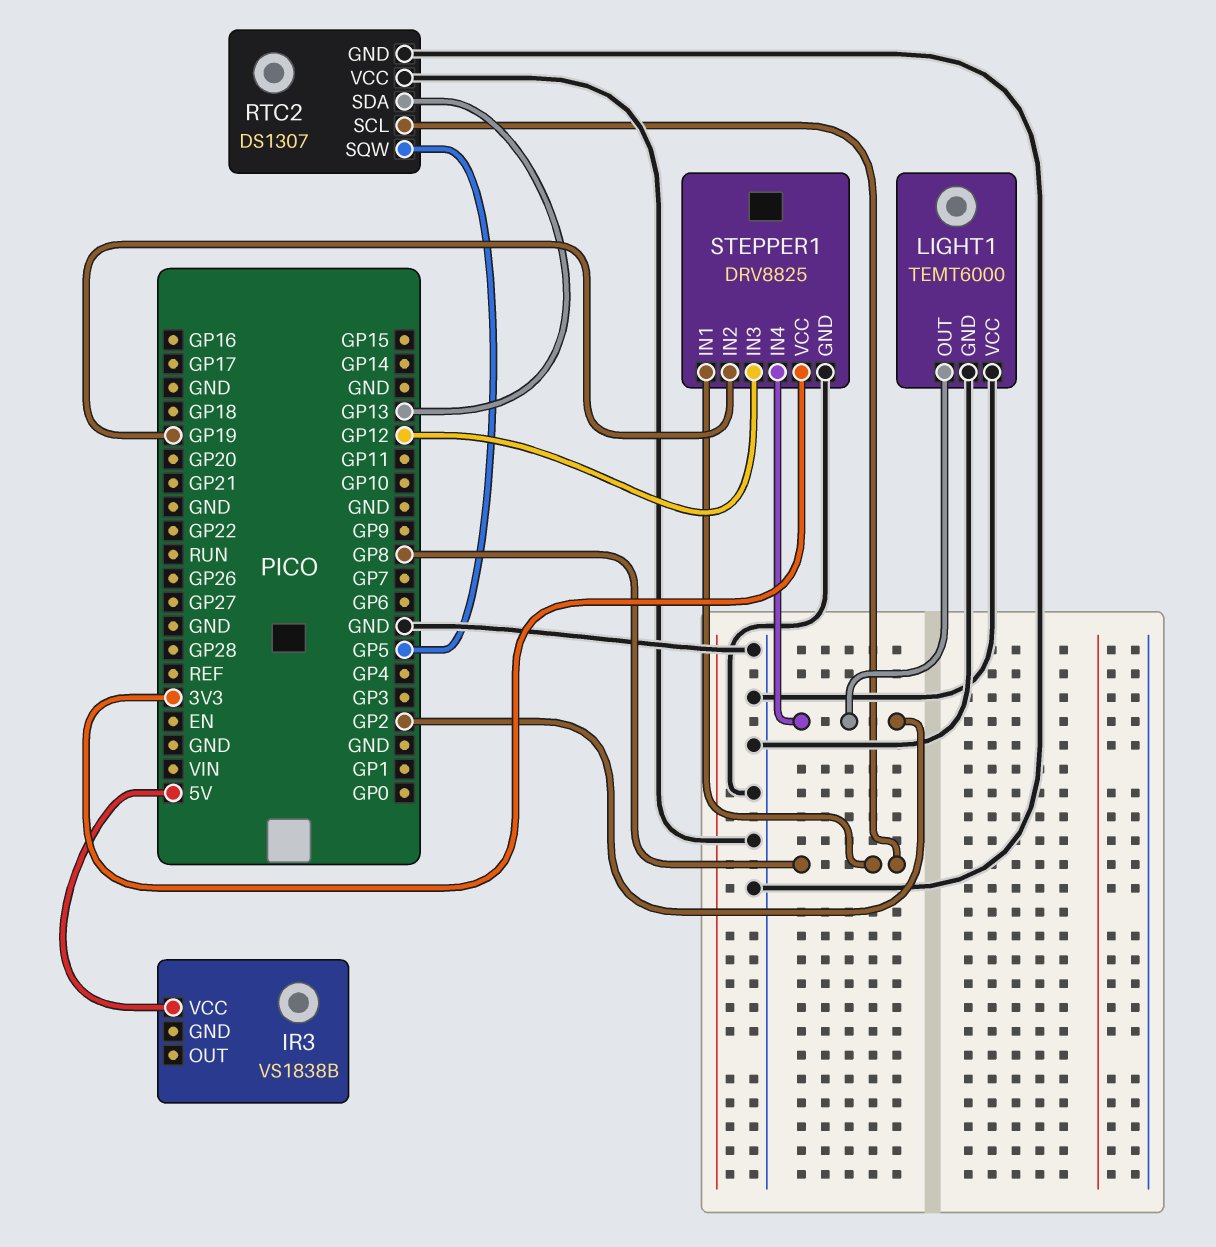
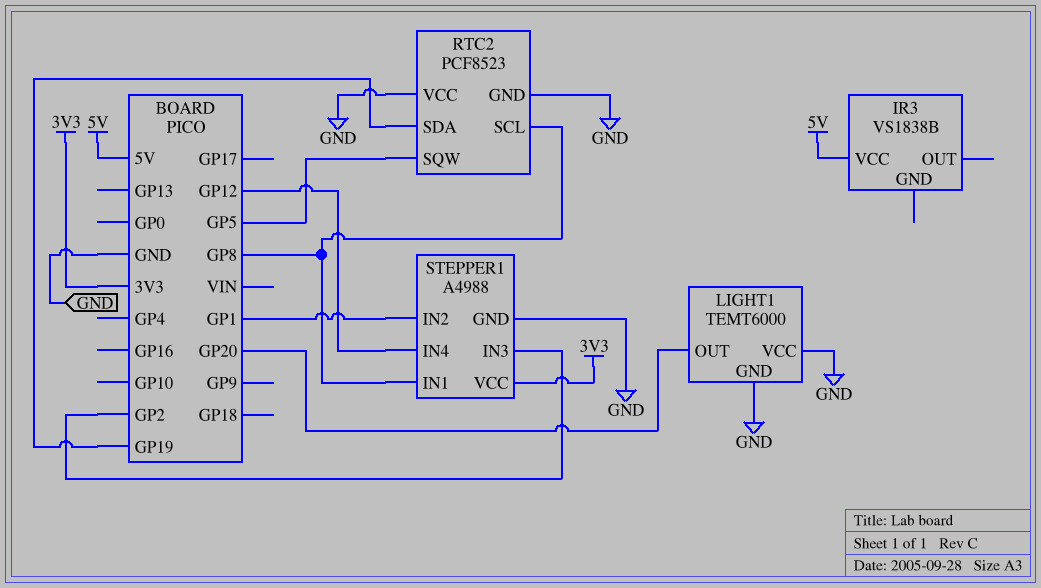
LIGHT1 pin OUT: GP2 -> GP20
RTC2: DS1307 -> PCF8523
RTC2 pin SDA: GP13 -> GP19
STEPPER1: DRV8825 -> A4988
STEPPER1 pin IN2: GP19 -> GP1
STEPPER1 pin IN3: GP12 -> GP2
STEPPER1 pin IN4: GP2 -> GP12

